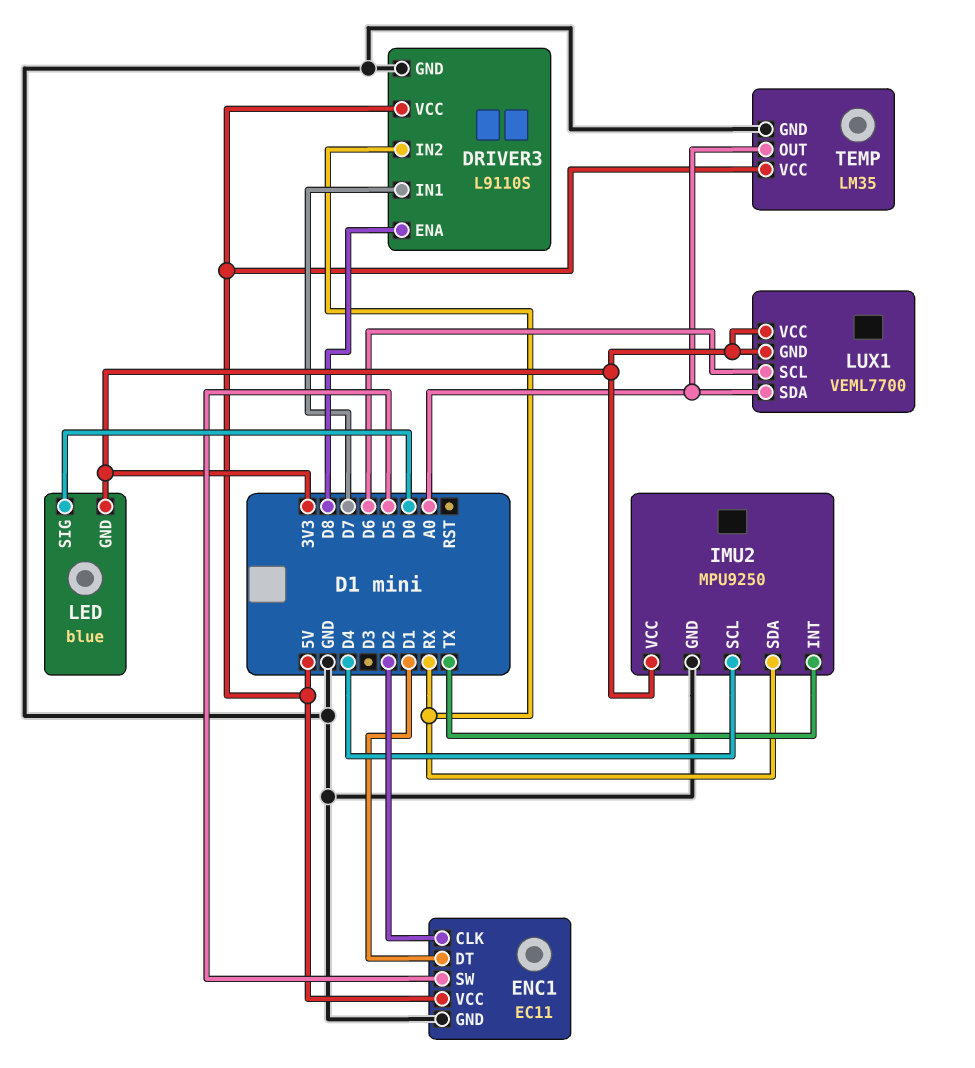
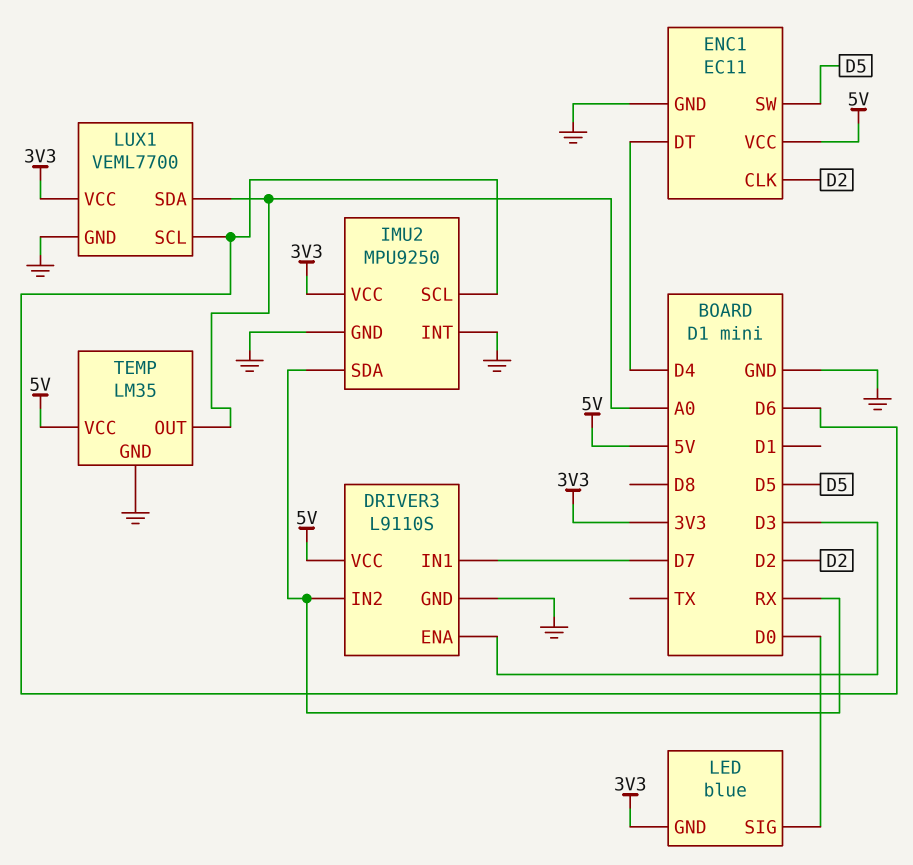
DRIVER3 pin ENA: D8 -> D3
ENC1 pin DT: D1 -> D4
IMU2 pin INT: TX -> GND
IMU2 pin SCL: D4 -> D6
LUX1 pin GND: 3V3 -> GND

